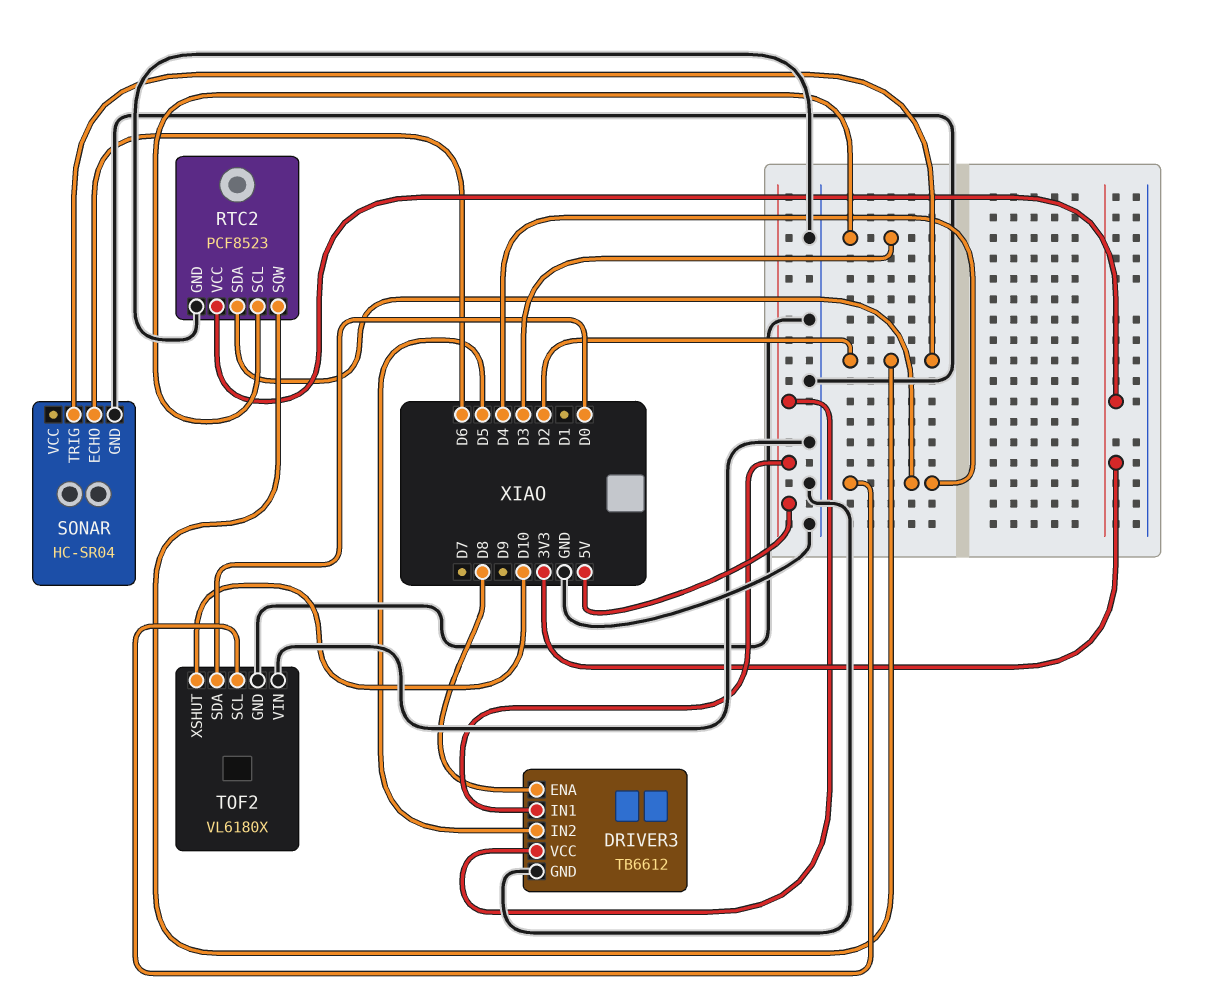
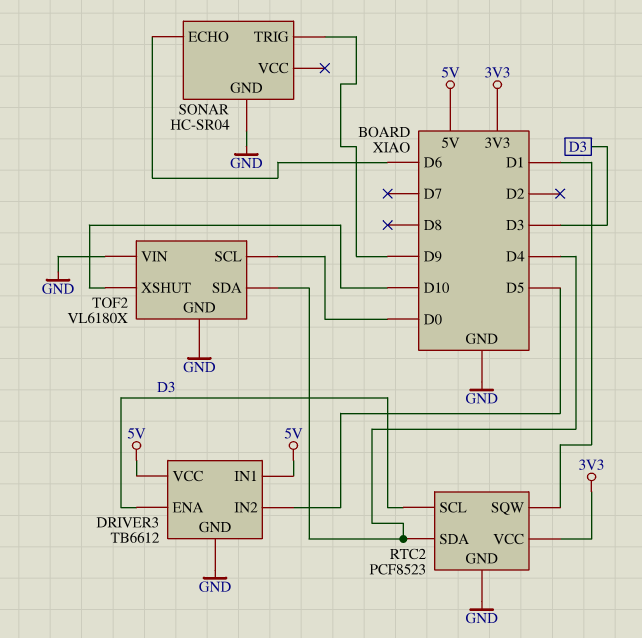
DRIVER3 pin ENA: D8 -> D3
RTC2 pin SQW: D2 -> D1
SONAR pin TRIG: D2 -> D9
TOF2 pin SCL: D4 -> D0
TOF2 pin SDA: D0 -> D4

